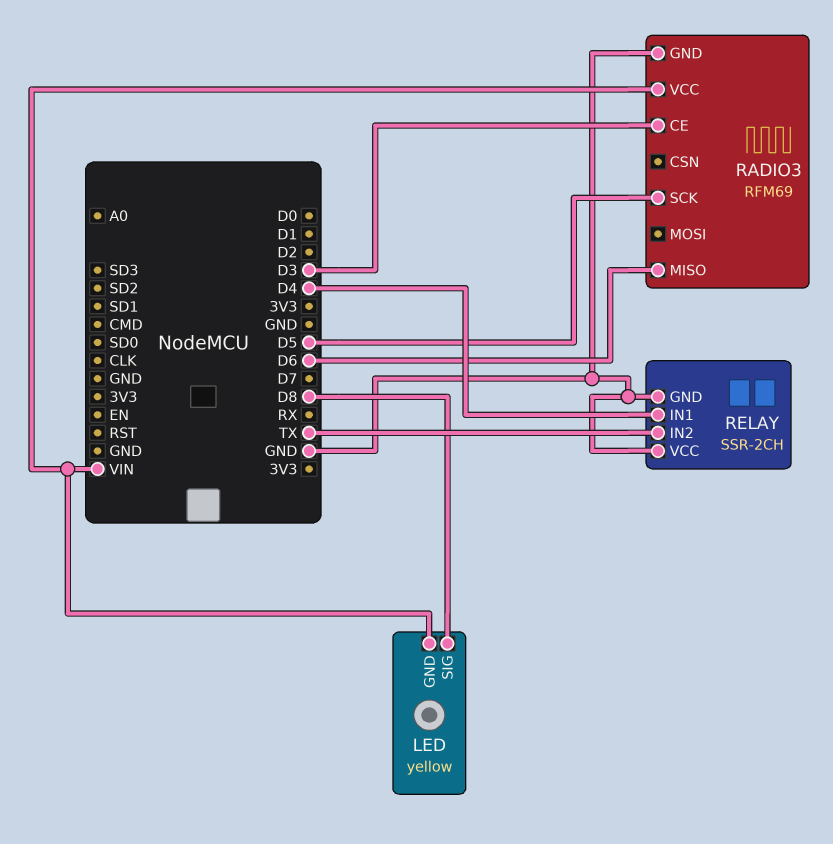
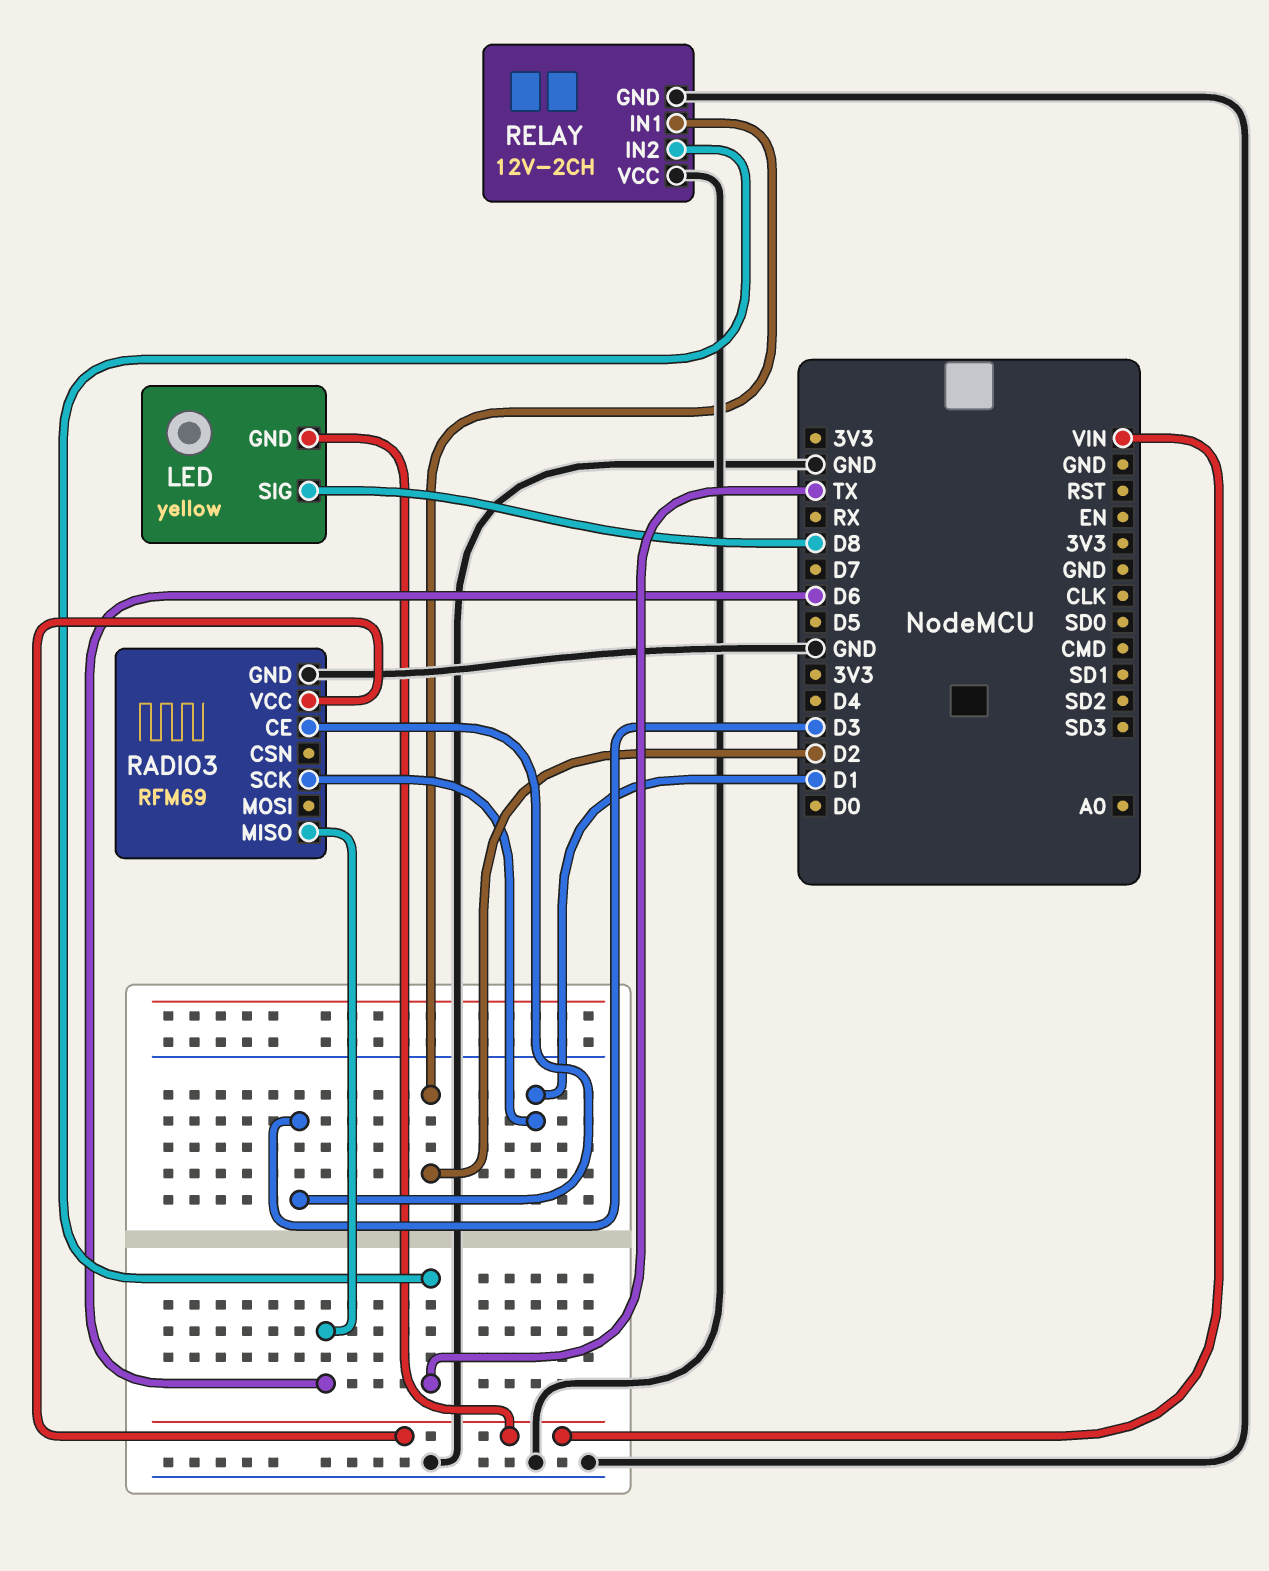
RADIO3 pin SCK: D5 -> D1
RELAY: SSR-2CH -> 12V-2CH
RELAY pin IN1: D4 -> D2

